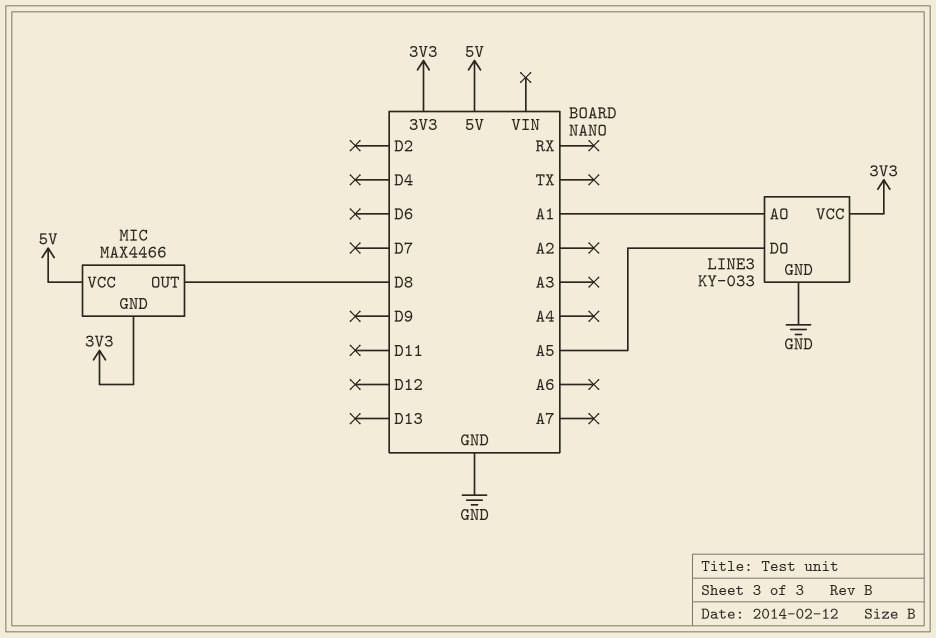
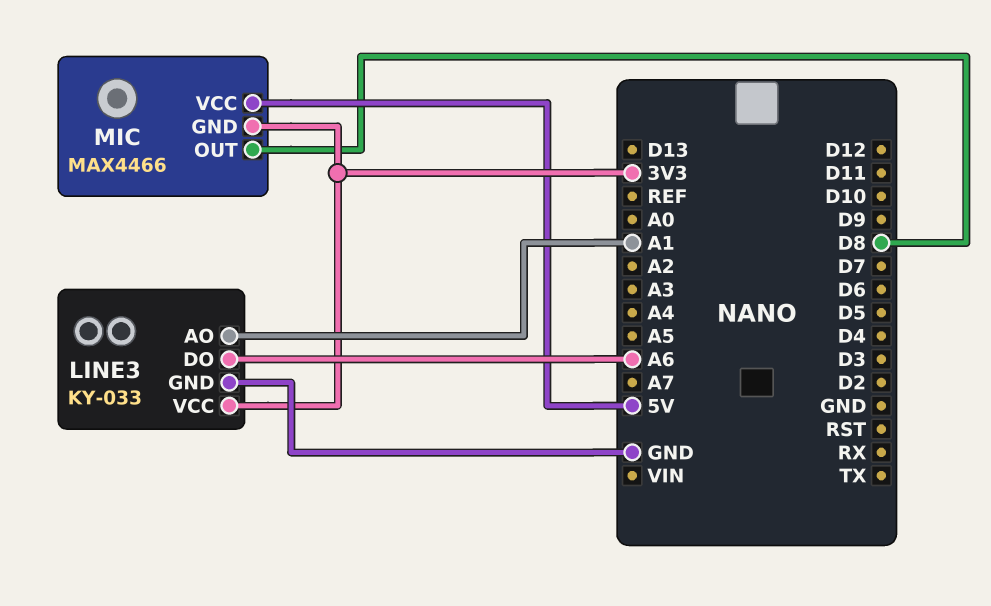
LINE3 pin DO: A5 -> A6

